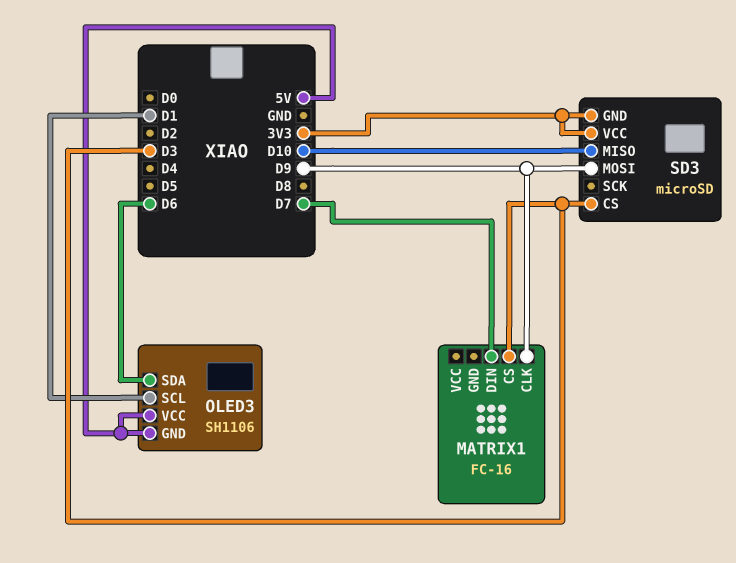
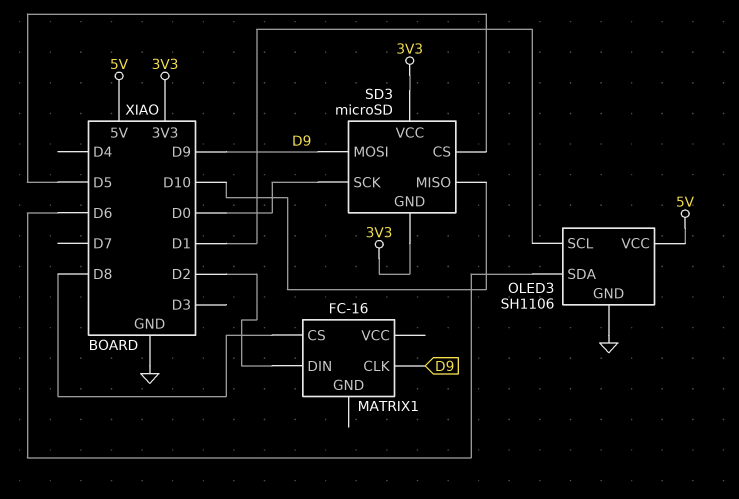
MATRIX1 pin CS: D3 -> D8
MATRIX1 pin DIN: D7 -> D2
OLED3 pin GND: 5V -> GND
SD3 pin CS: D3 -> D5
SD3 pin SCK: none -> D0

